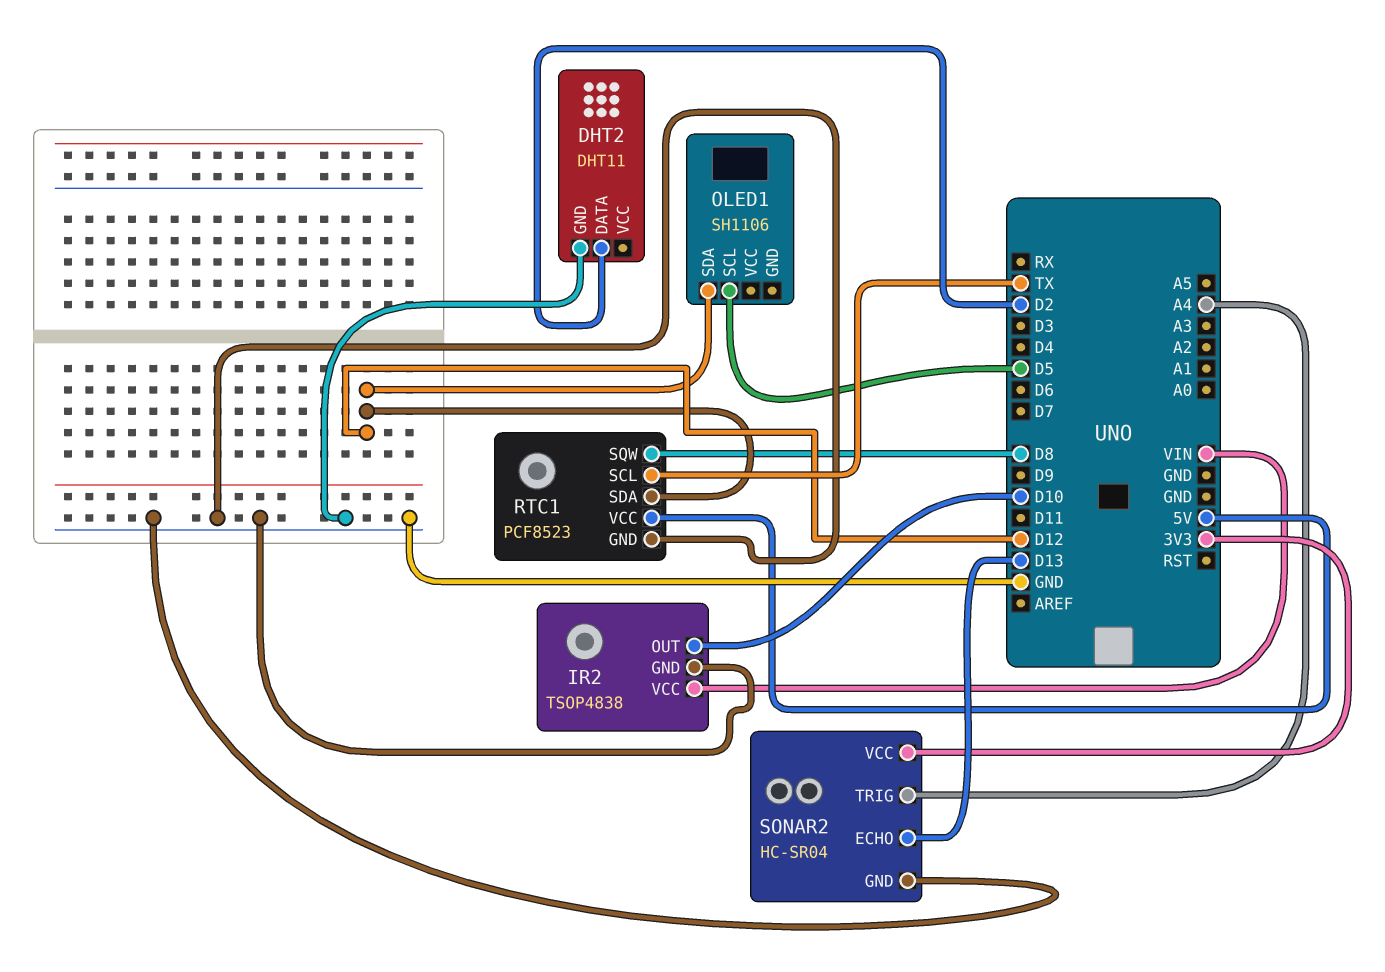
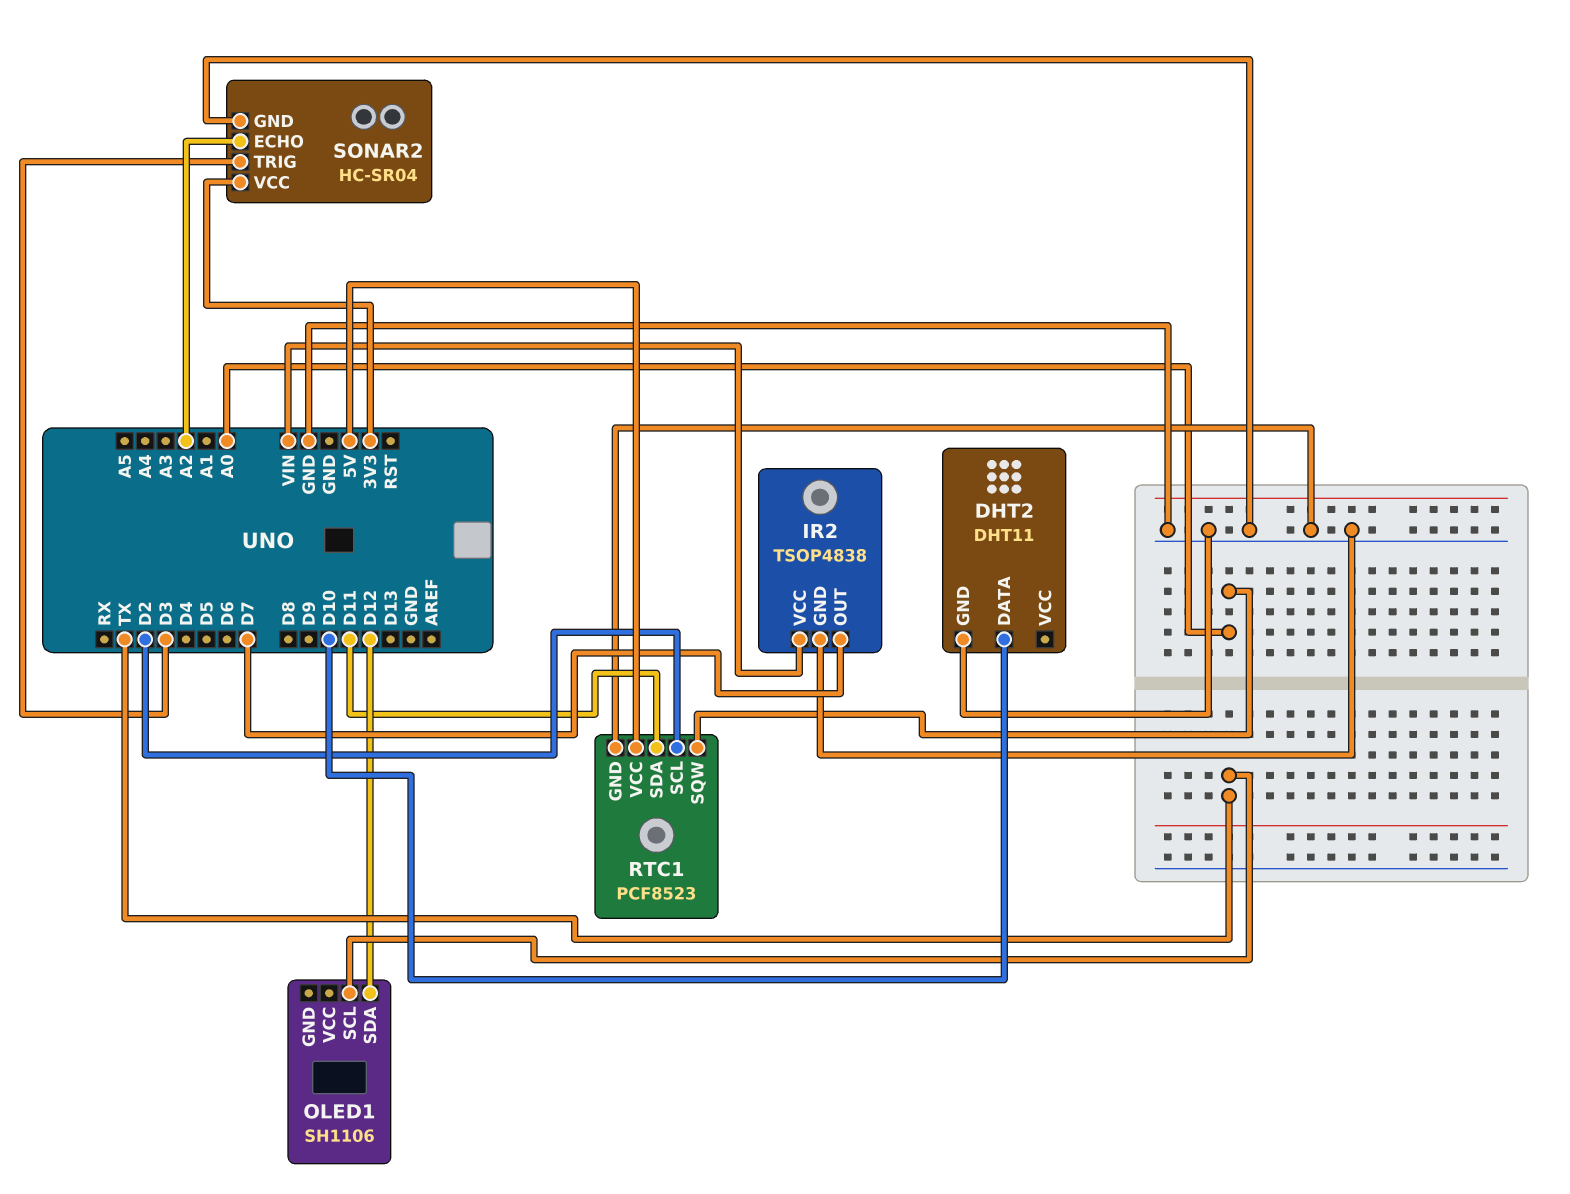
DHT2 pin DATA: D2 -> D10
IR2 pin OUT: D10 -> D7
OLED1 pin SCL: D5 -> TX
RTC1 pin SCL: TX -> D2
RTC1 pin SDA: D12 -> D11
RTC1 pin SQW: D8 -> A0
SONAR2 pin ECHO: D13 -> A2
SONAR2 pin TRIG: A4 -> D3

